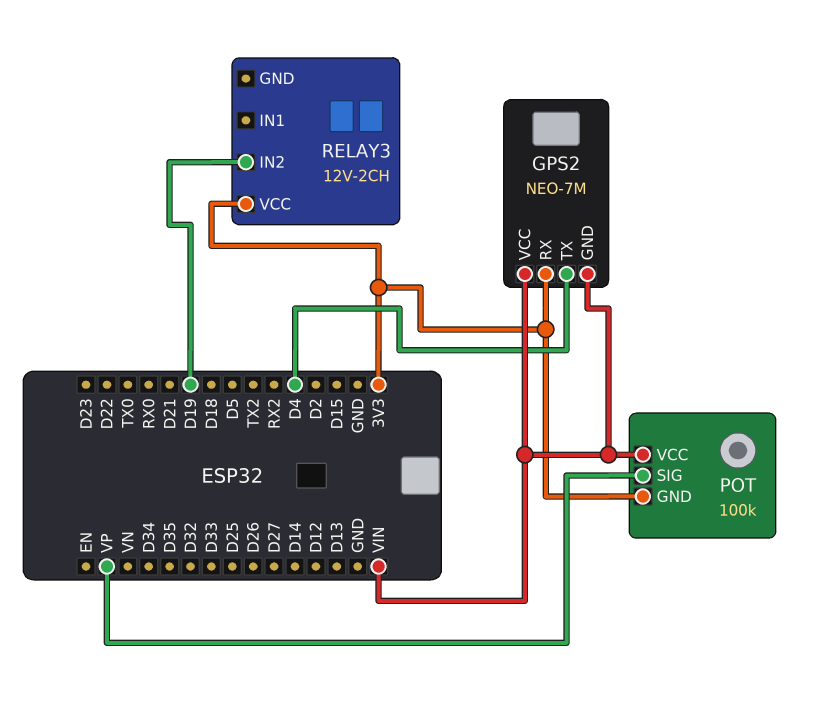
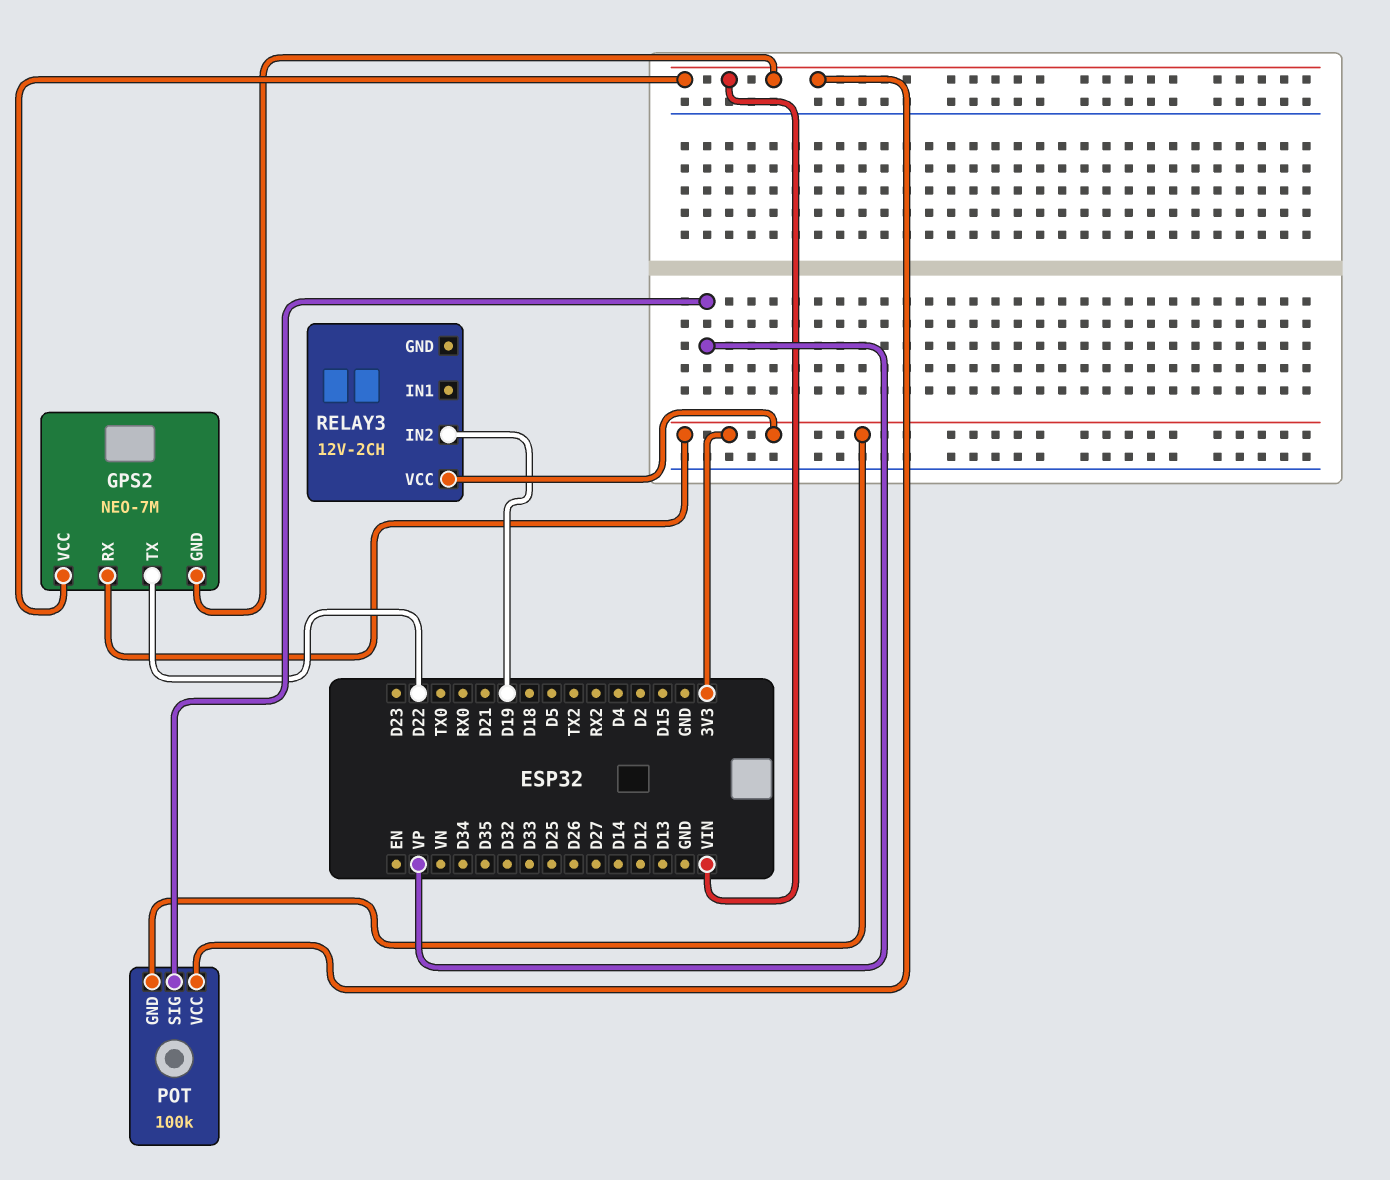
GPS2 pin TX: D4 -> D22

